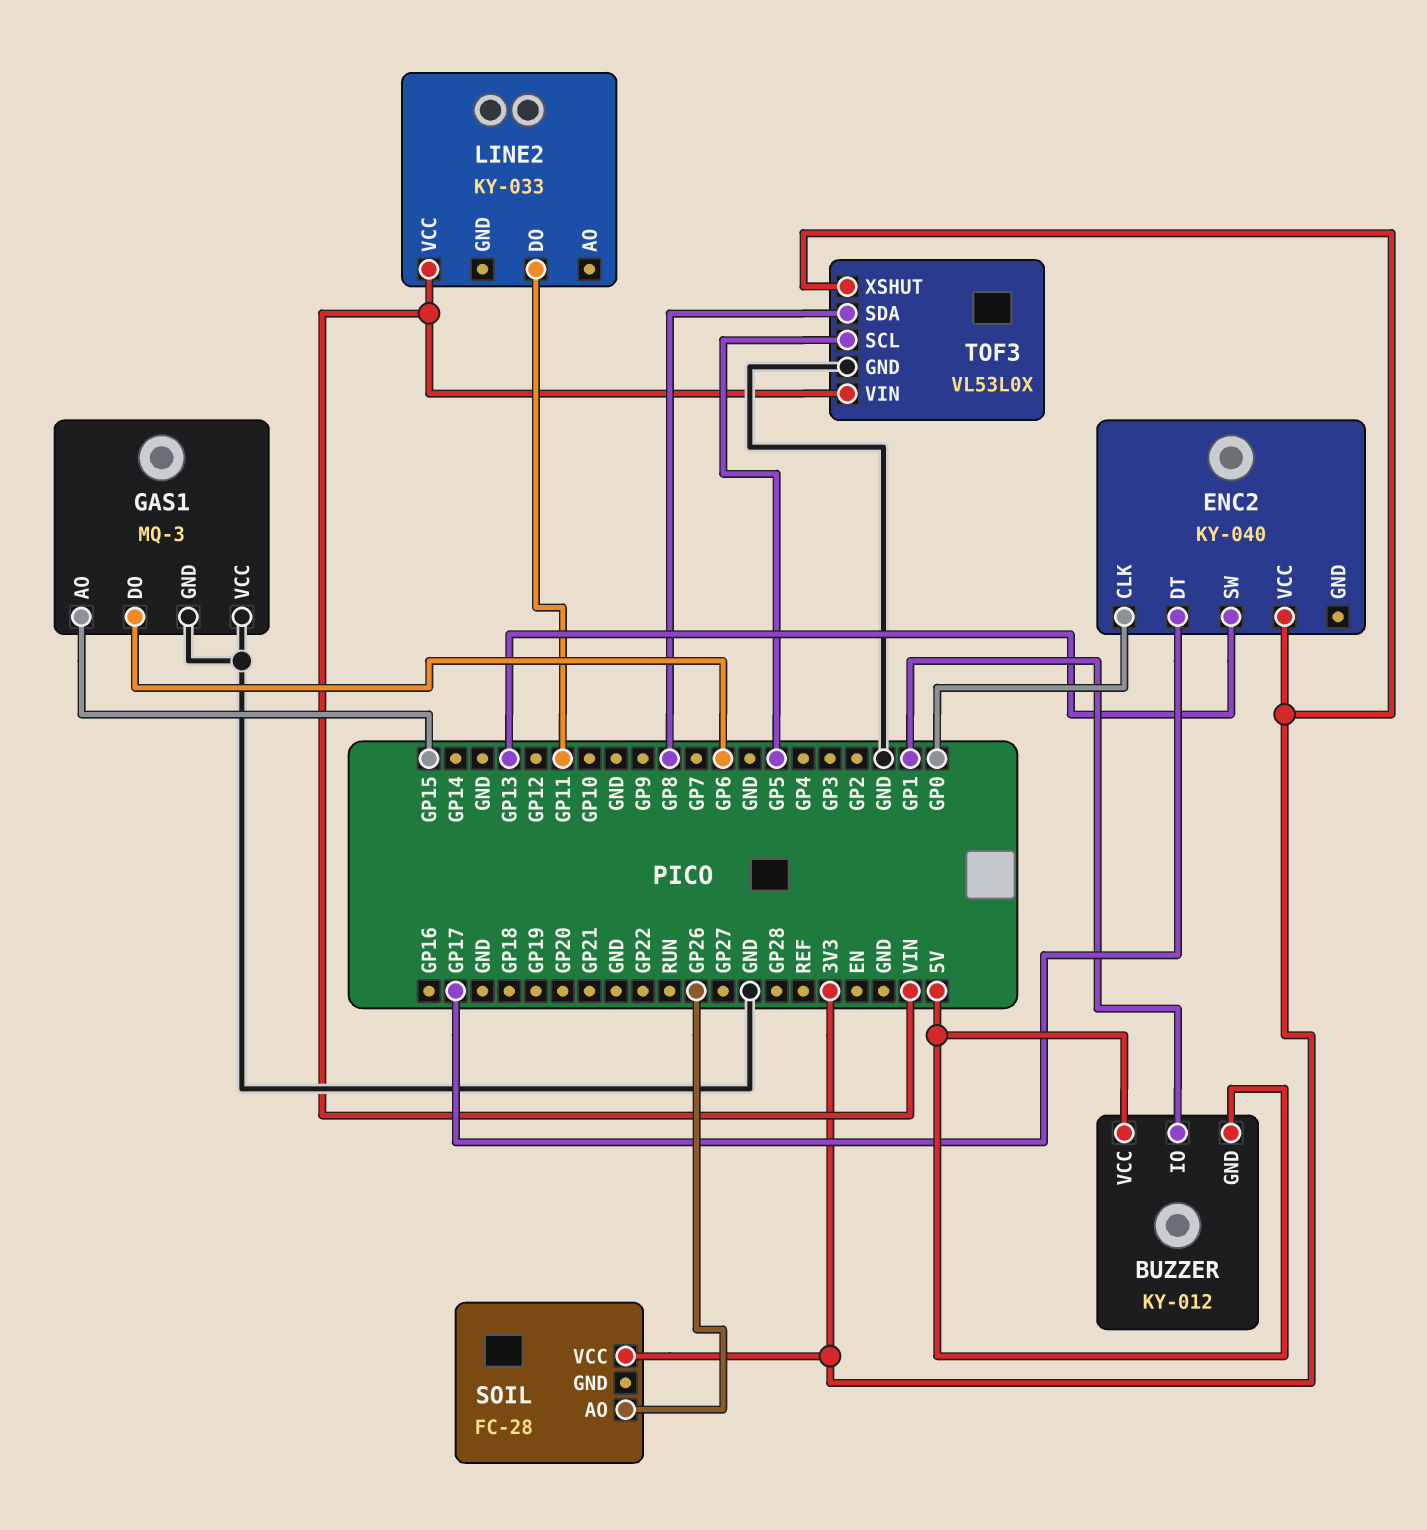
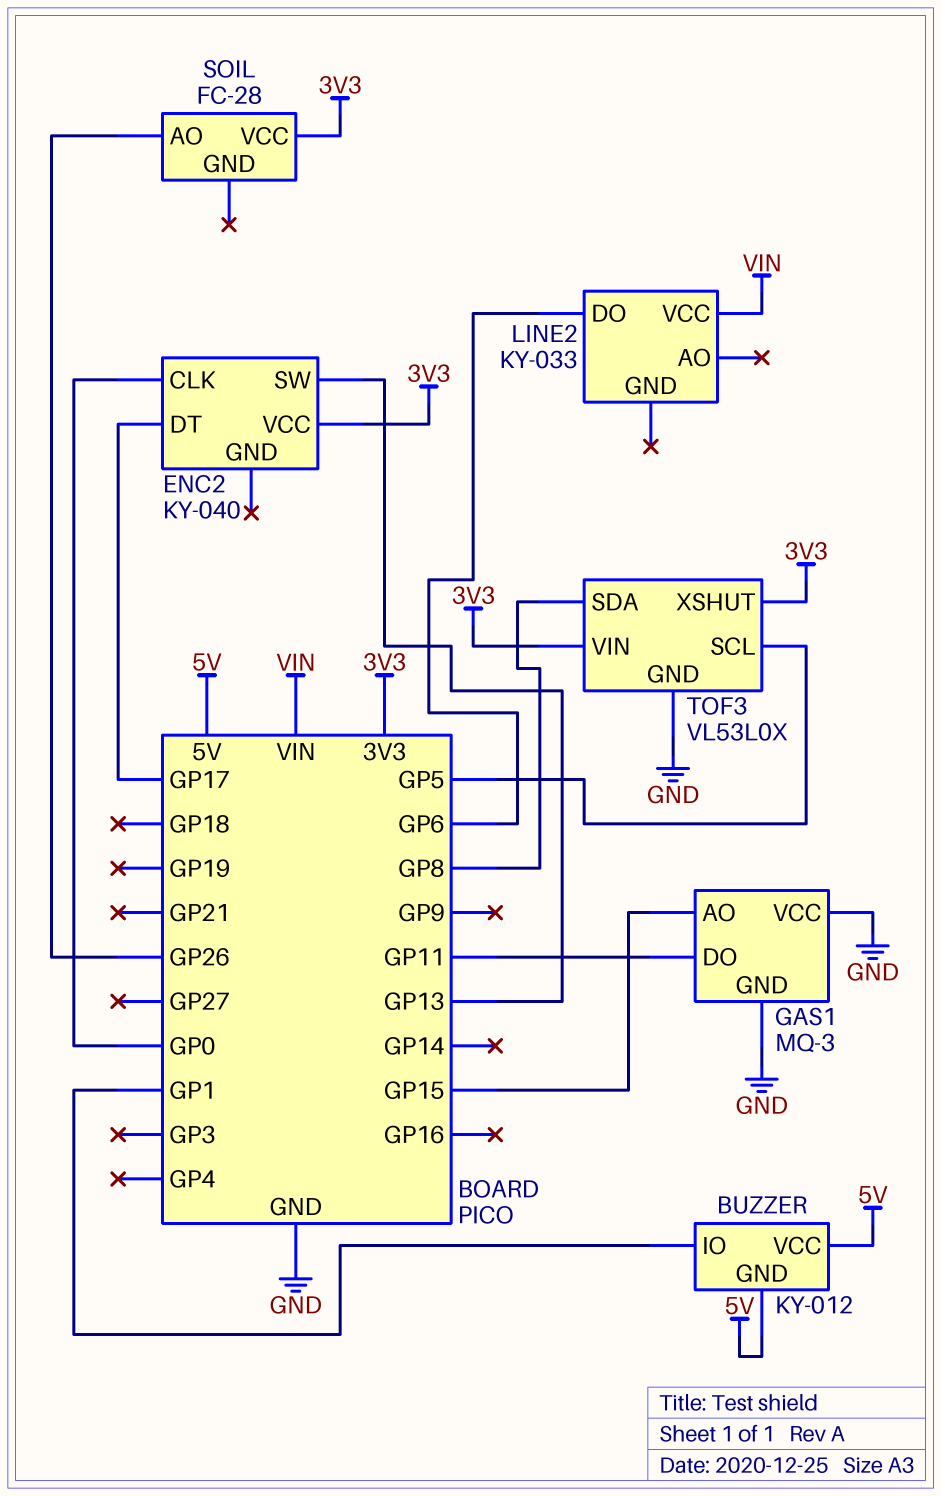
GAS1 pin DO: GP6 -> GP11
LINE2 pin DO: GP11 -> GP6
TOF3 pin VIN: VIN -> 3V3

